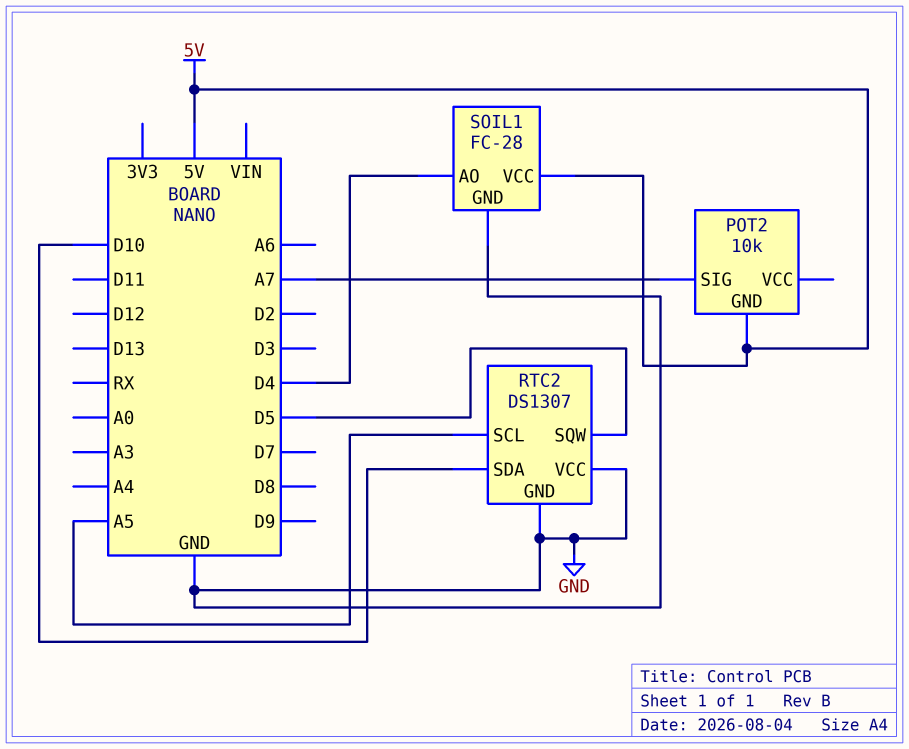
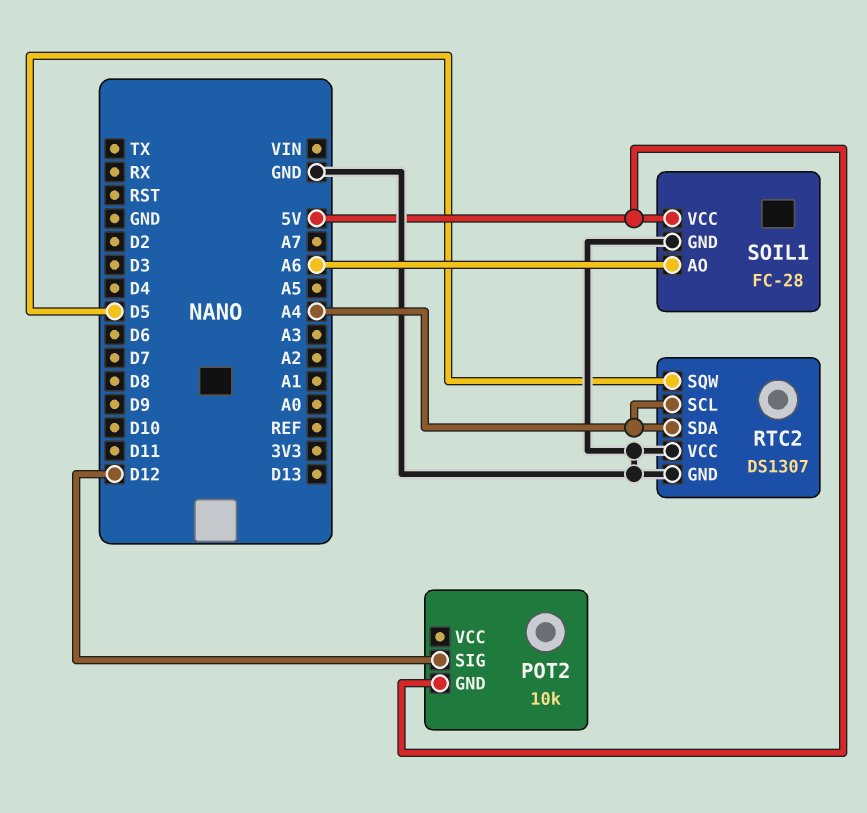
POT2 pin SIG: A7 -> D12
RTC2 pin SCL: A5 -> A4
RTC2 pin SDA: D10 -> A4
SOIL1 pin AO: D4 -> A6

